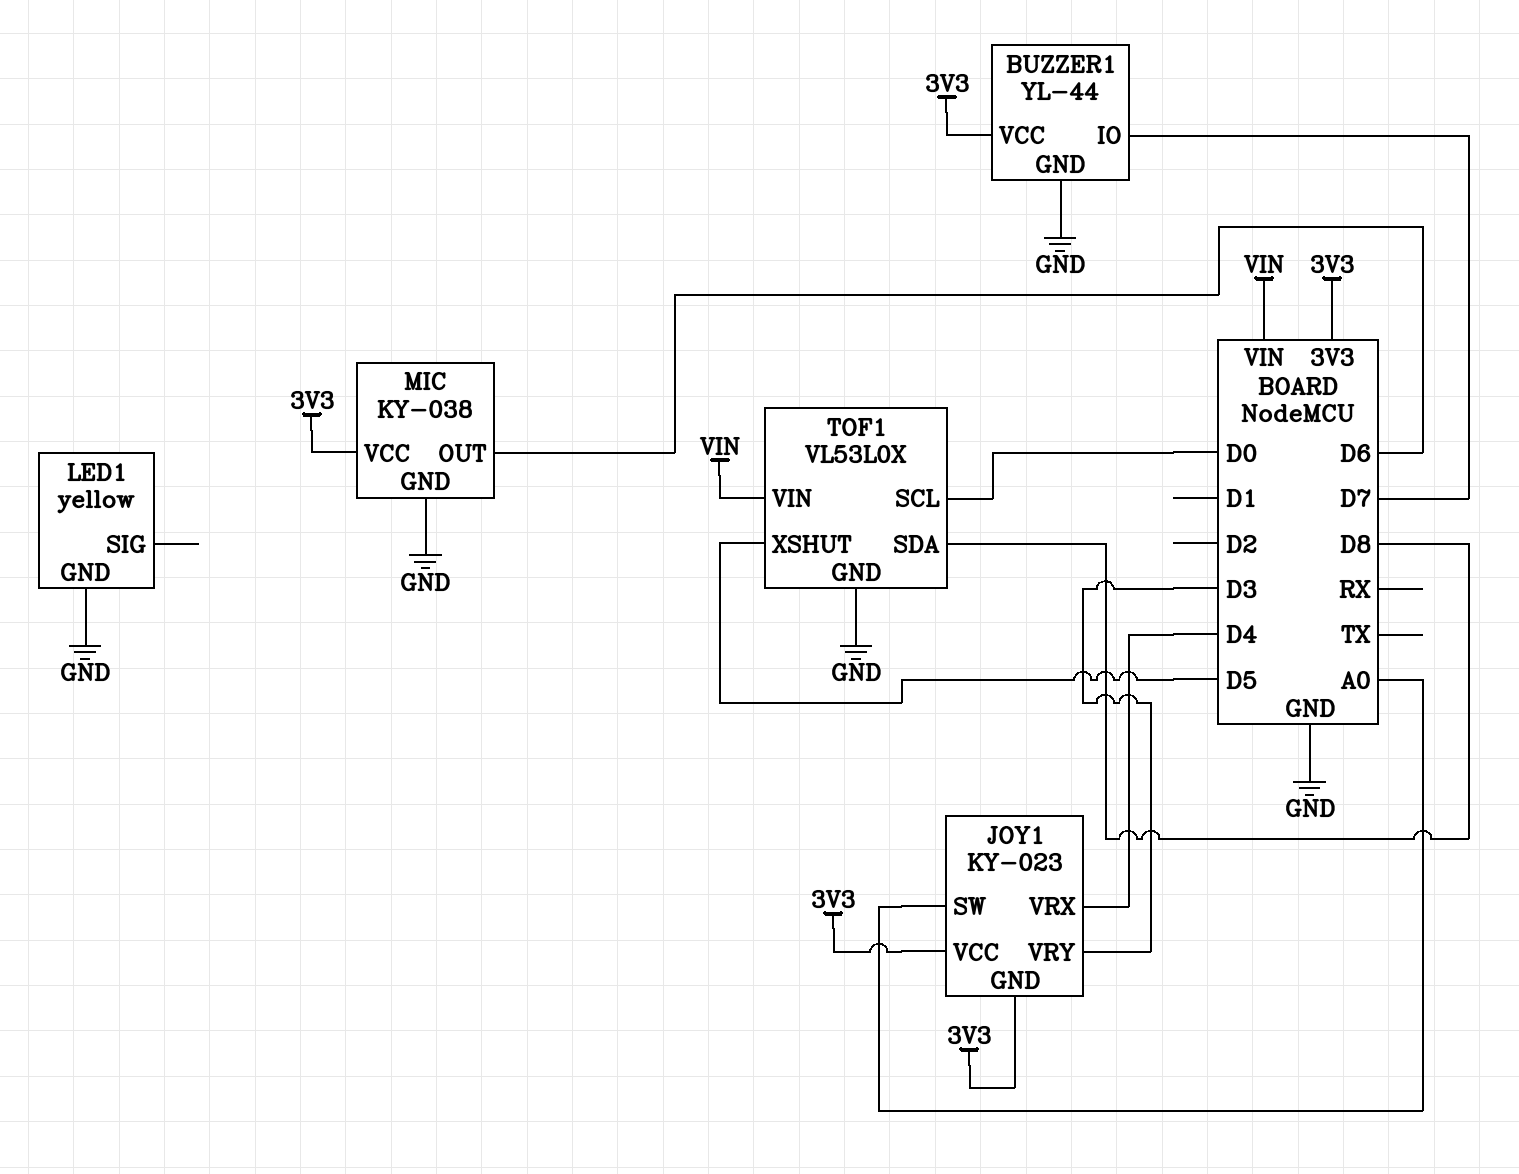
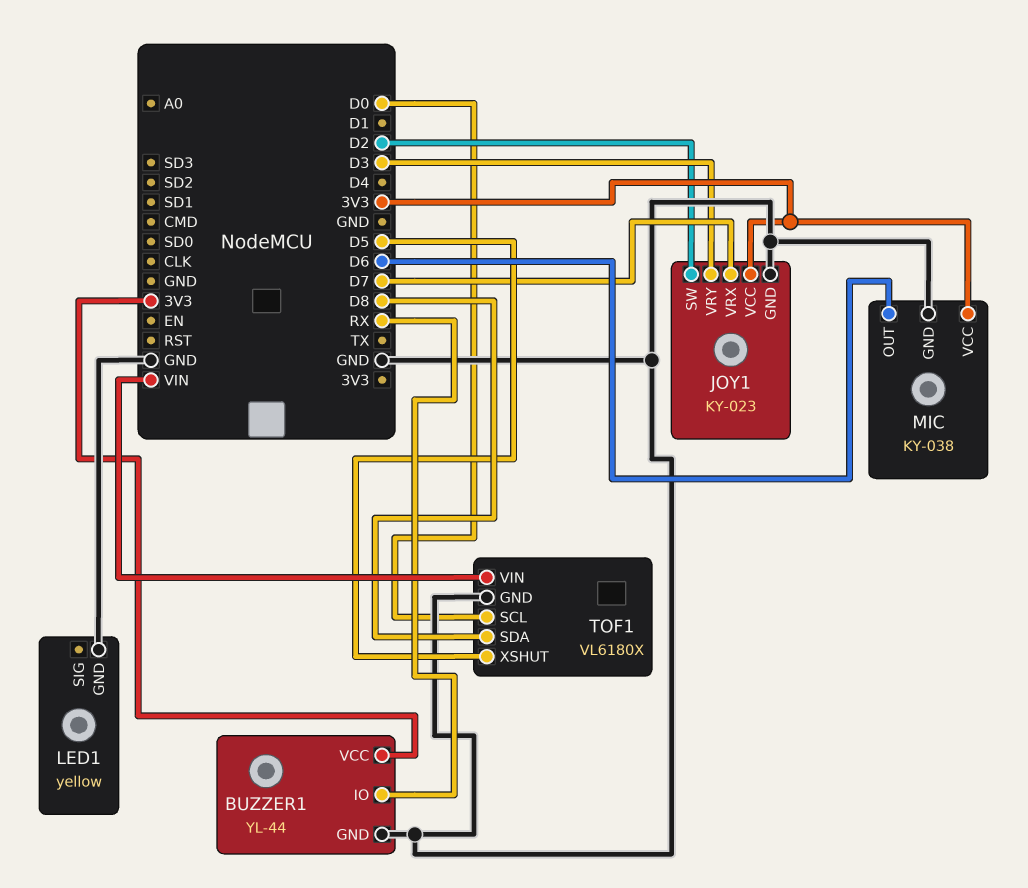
BUZZER1 pin IO: D7 -> RX
JOY1 pin GND: 3V3 -> GND
JOY1 pin SW: A0 -> D2
JOY1 pin VRX: D4 -> D7
TOF1: VL53L0X -> VL6180X

